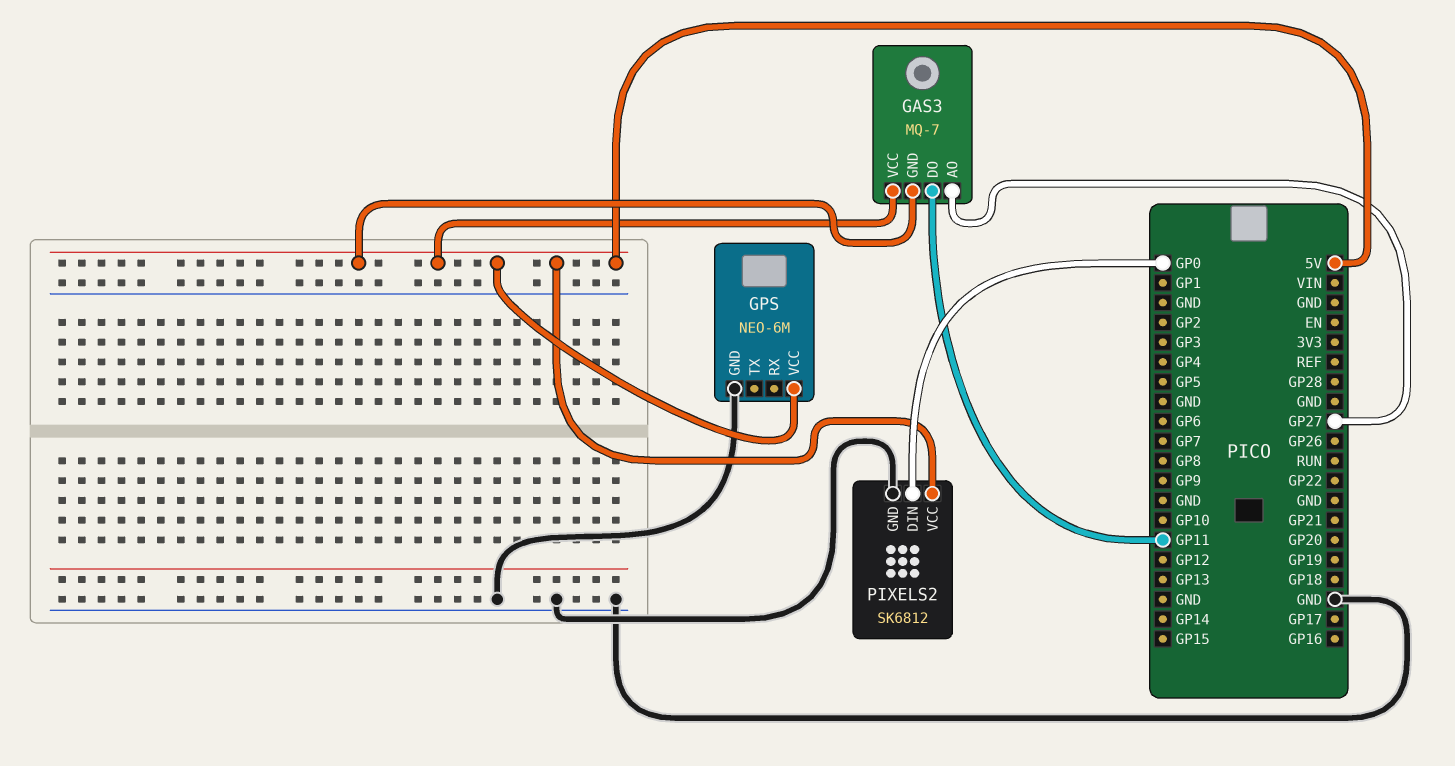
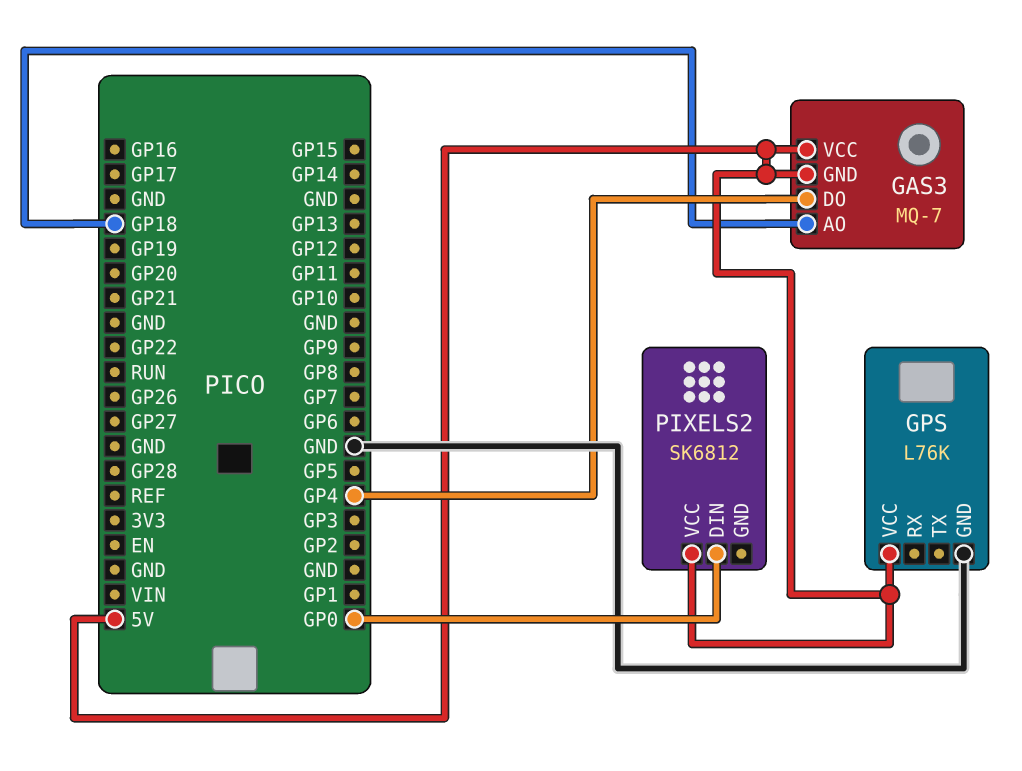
GAS3 pin AO: GP27 -> GP18
GAS3 pin DO: GP11 -> GP4
GPS: NEO-6M -> L76K
PIXELS2 pin GND: GND -> none

